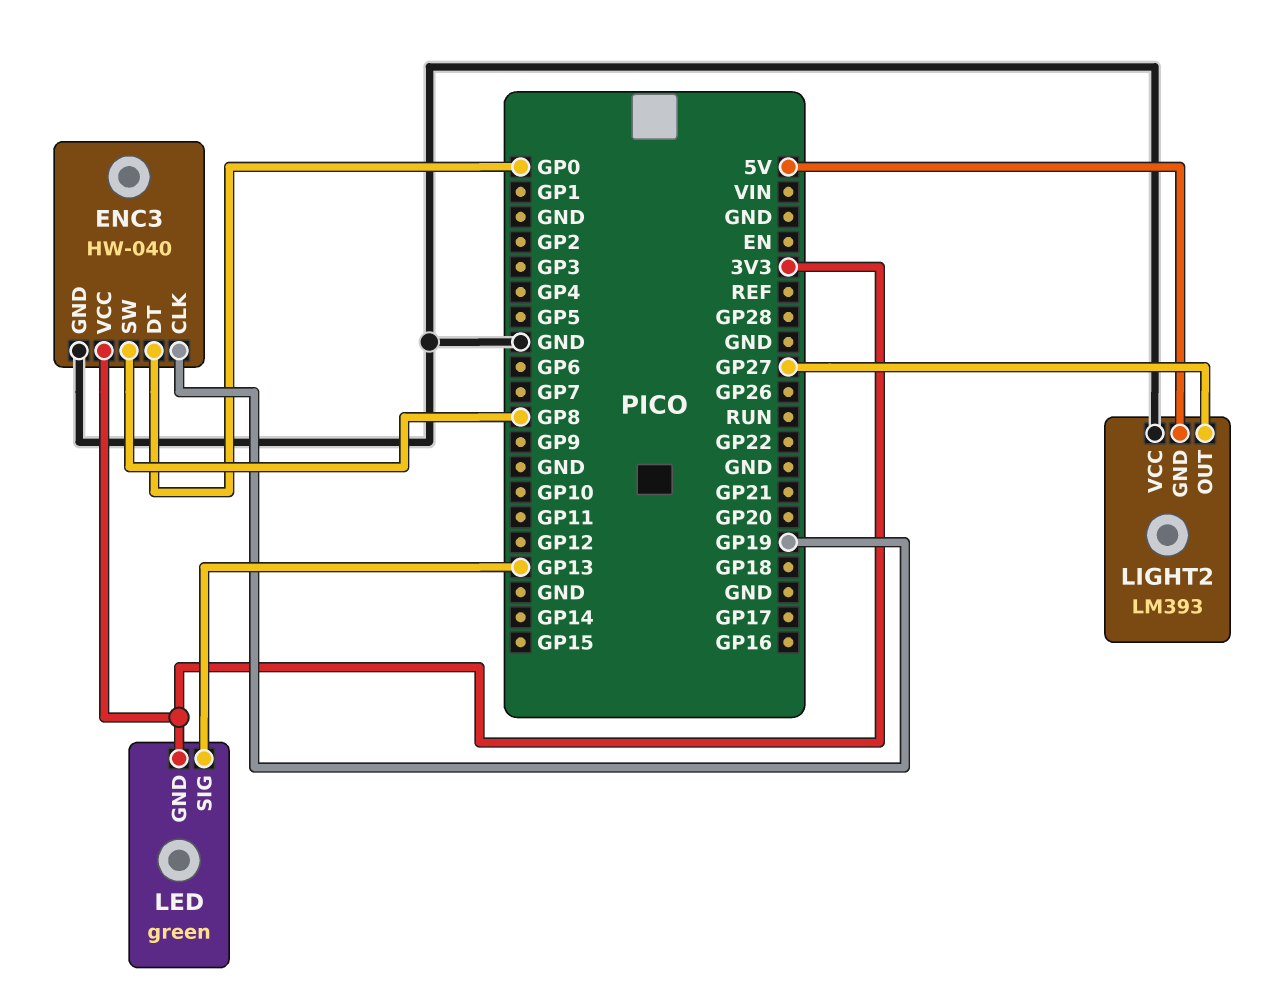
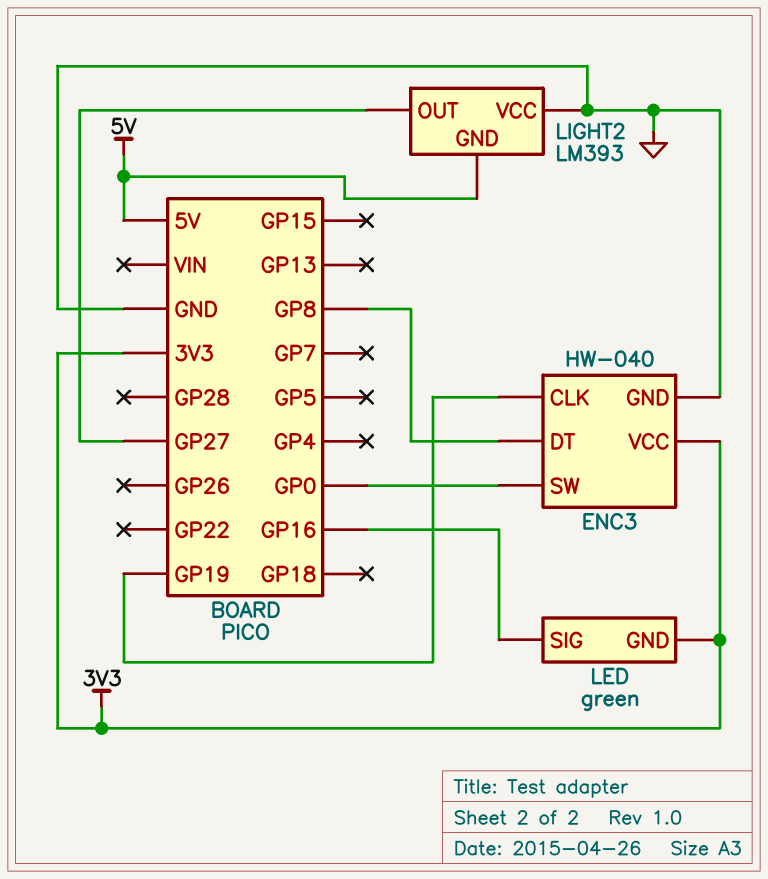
ENC3 pin DT: GP0 -> GP8
ENC3 pin SW: GP8 -> GP0
LED pin SIG: GP13 -> GP16

